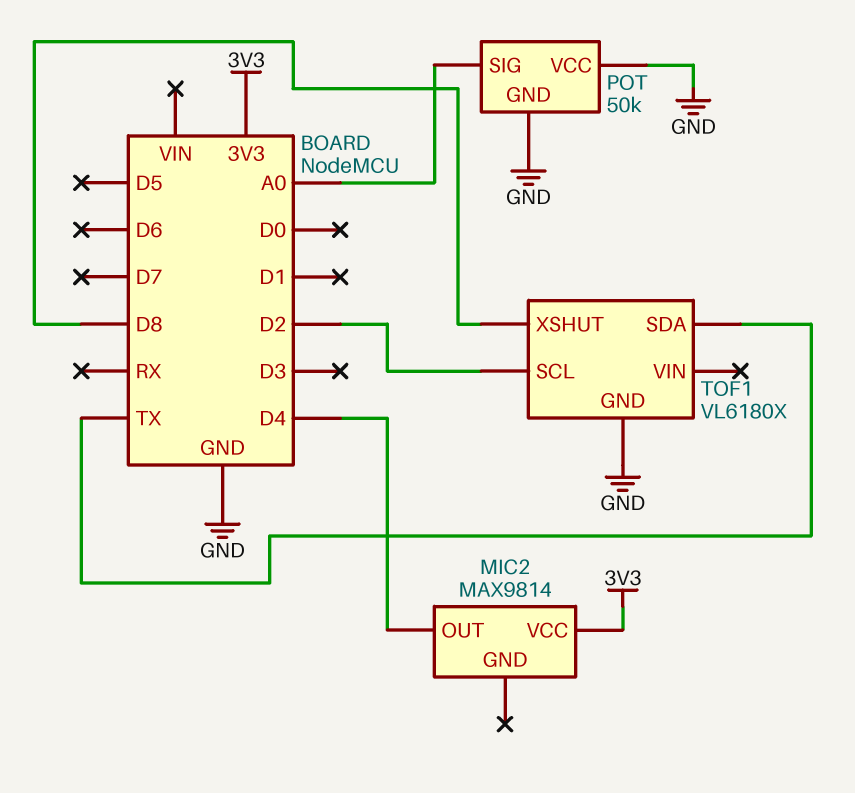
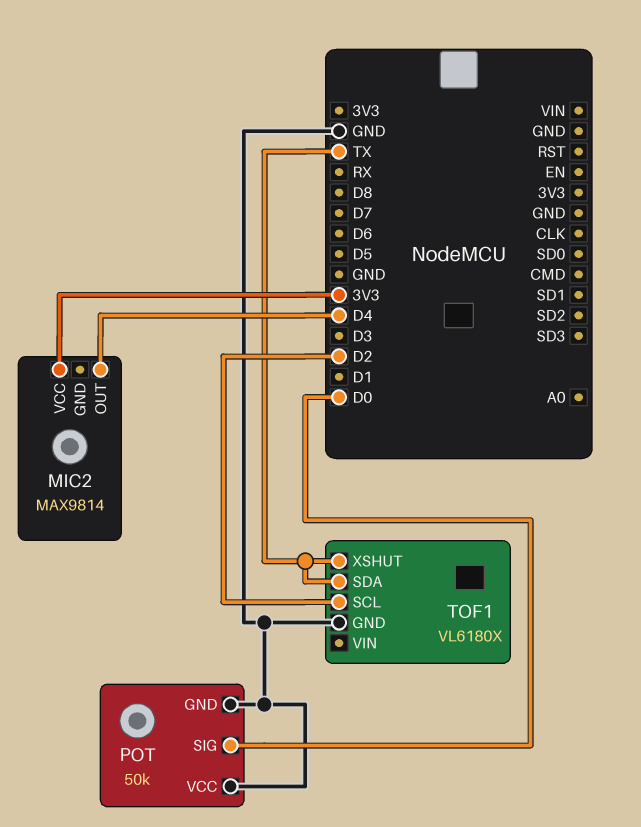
POT pin SIG: A0 -> D0
TOF1 pin XSHUT: D8 -> TX

